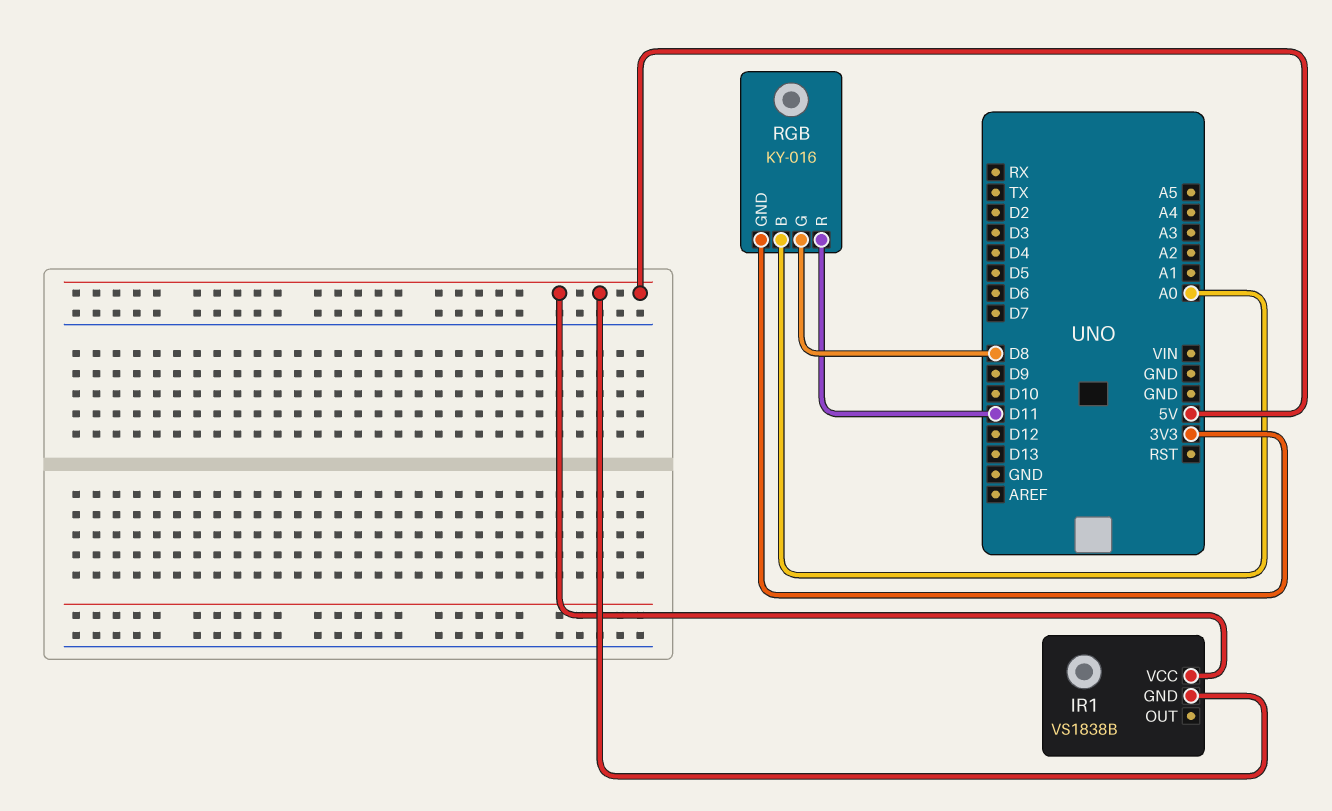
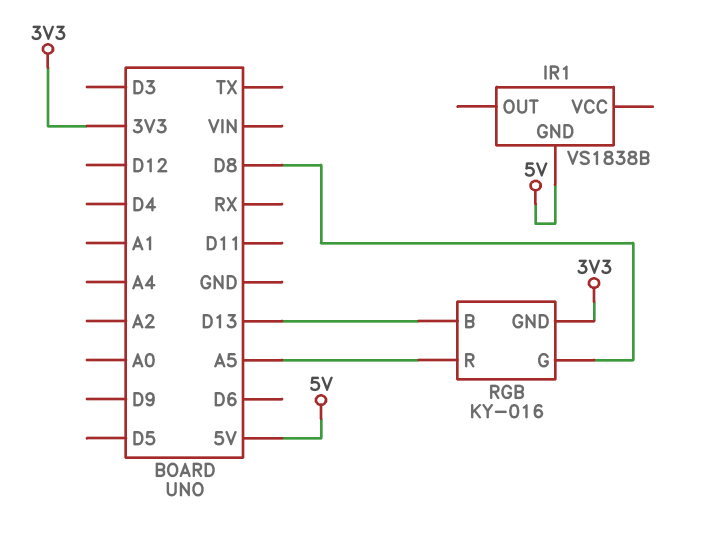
IR1 pin VCC: 5V -> none
RGB pin B: A0 -> D13
RGB pin R: D11 -> A5

